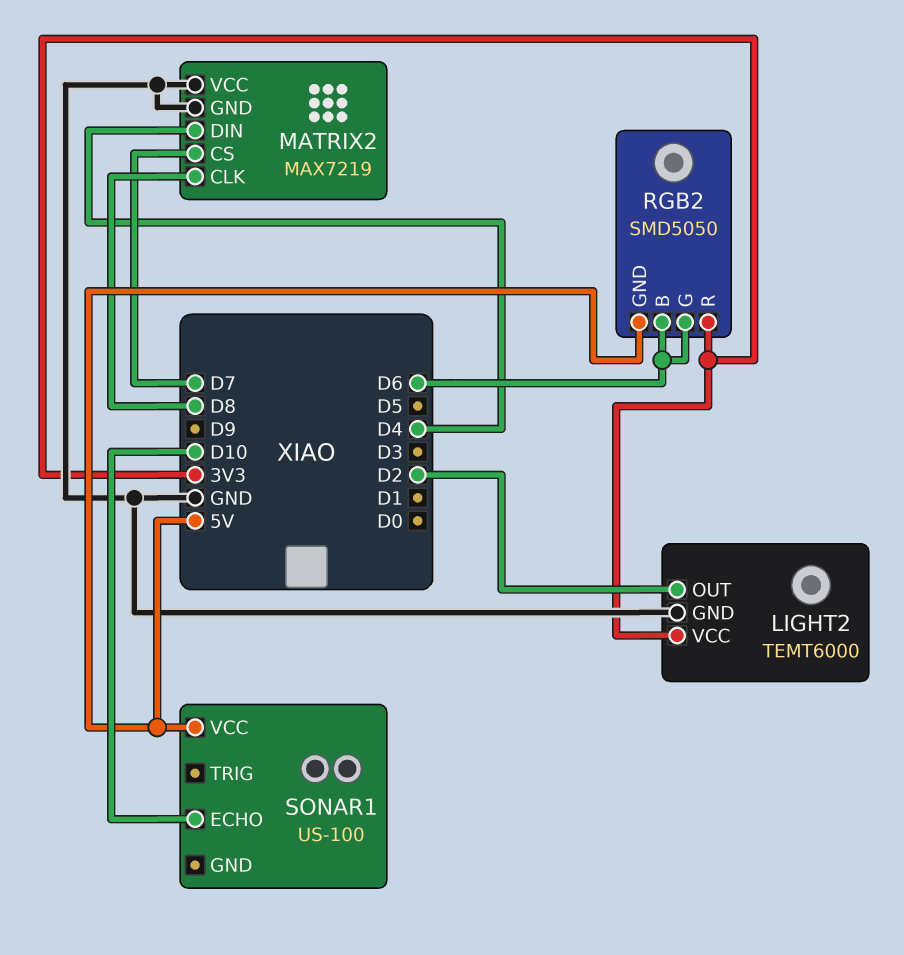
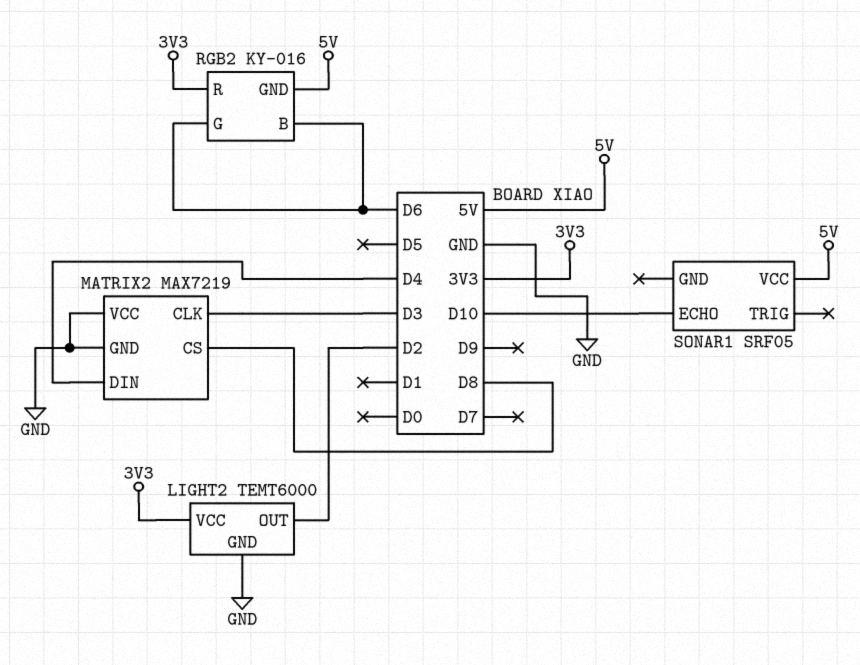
MATRIX2 pin CLK: D8 -> D3
MATRIX2 pin CS: D7 -> D8
RGB2: SMD5050 -> KY-016
SONAR1: US-100 -> SRF05

